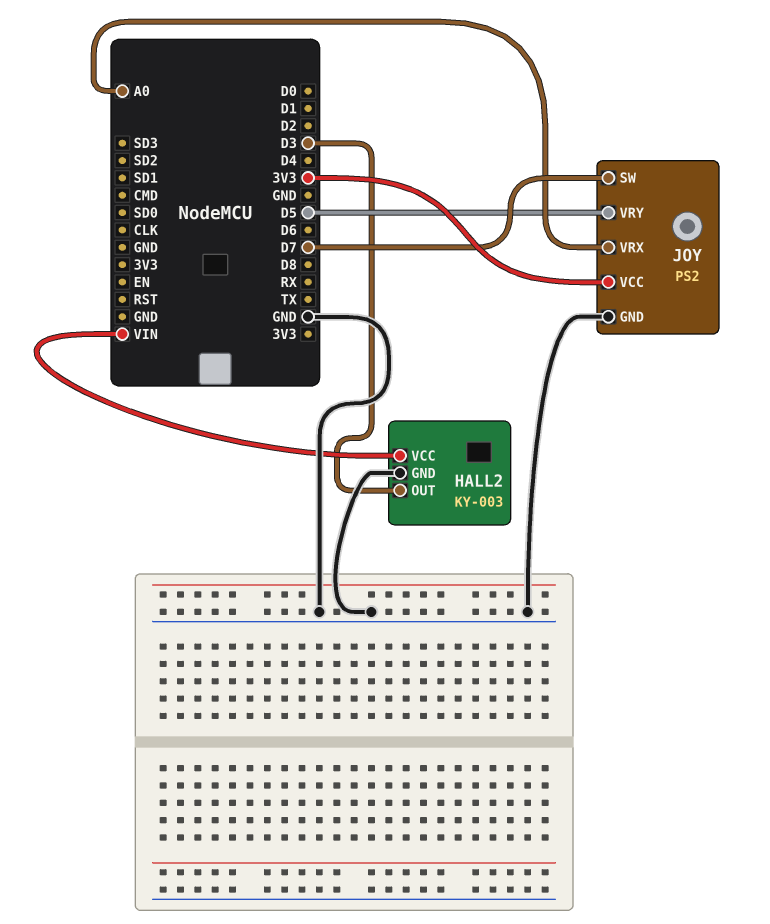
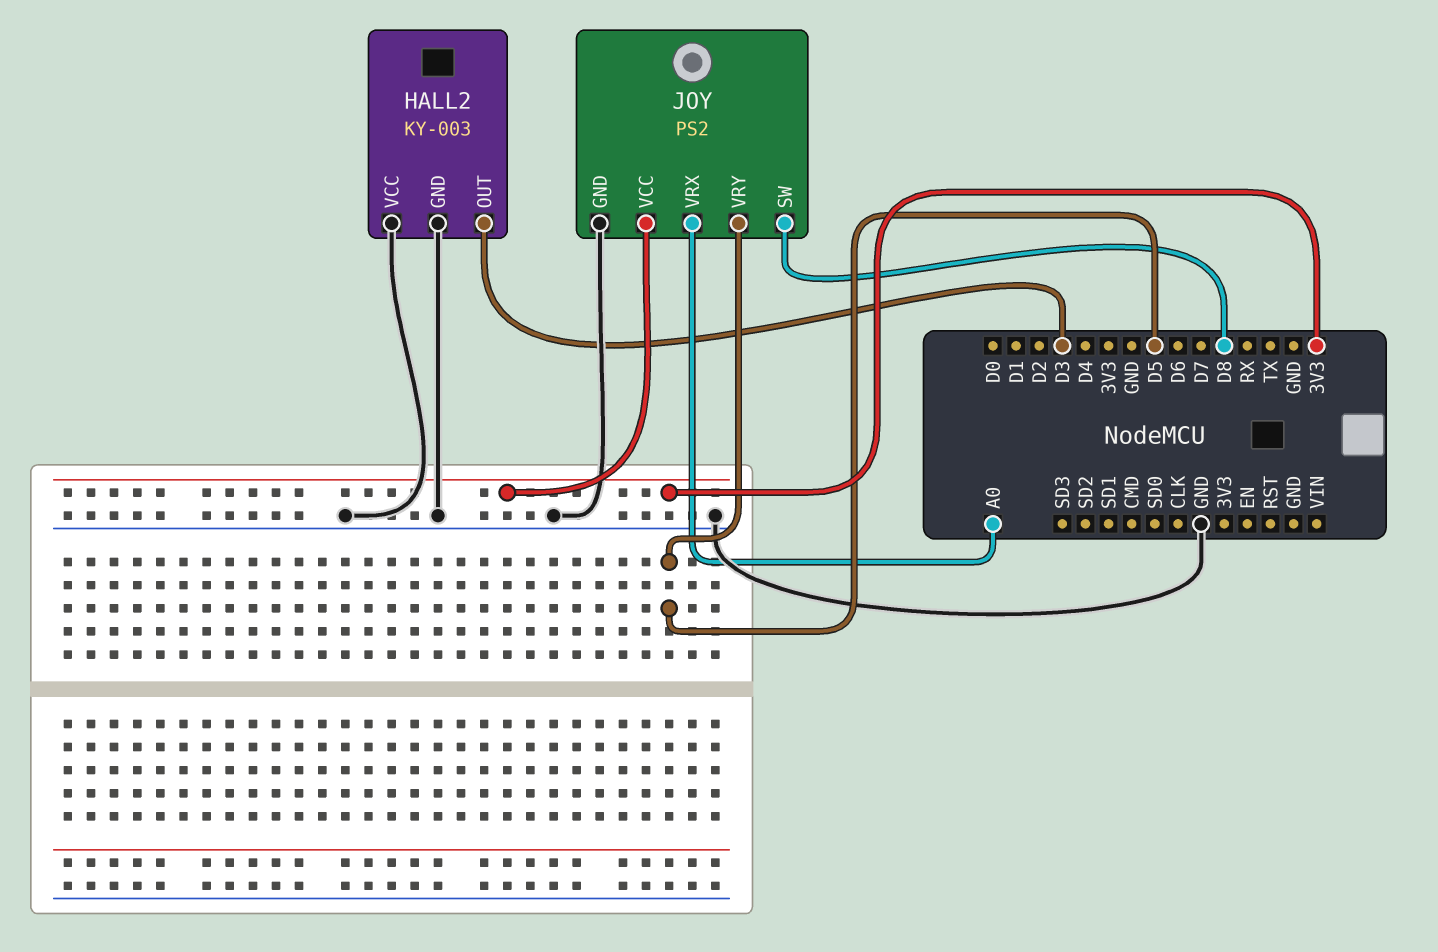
HALL2 pin VCC: VIN -> GND
JOY pin SW: D7 -> D8

